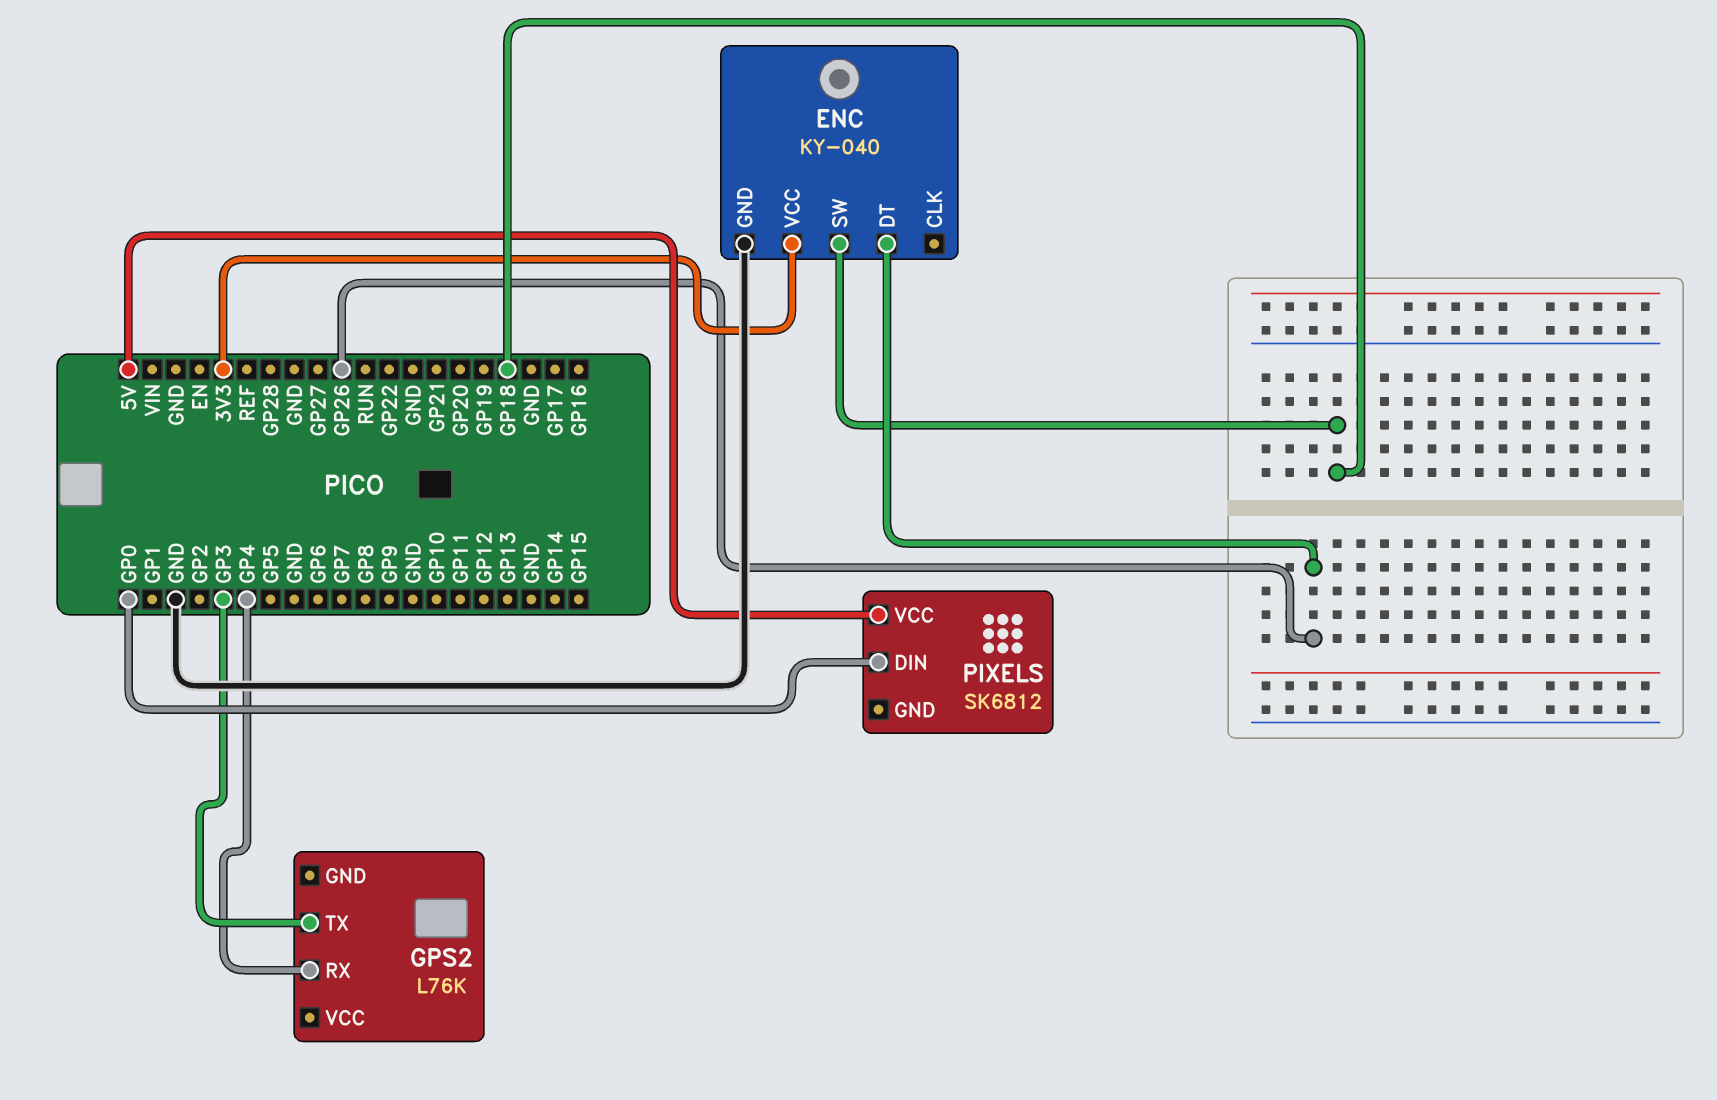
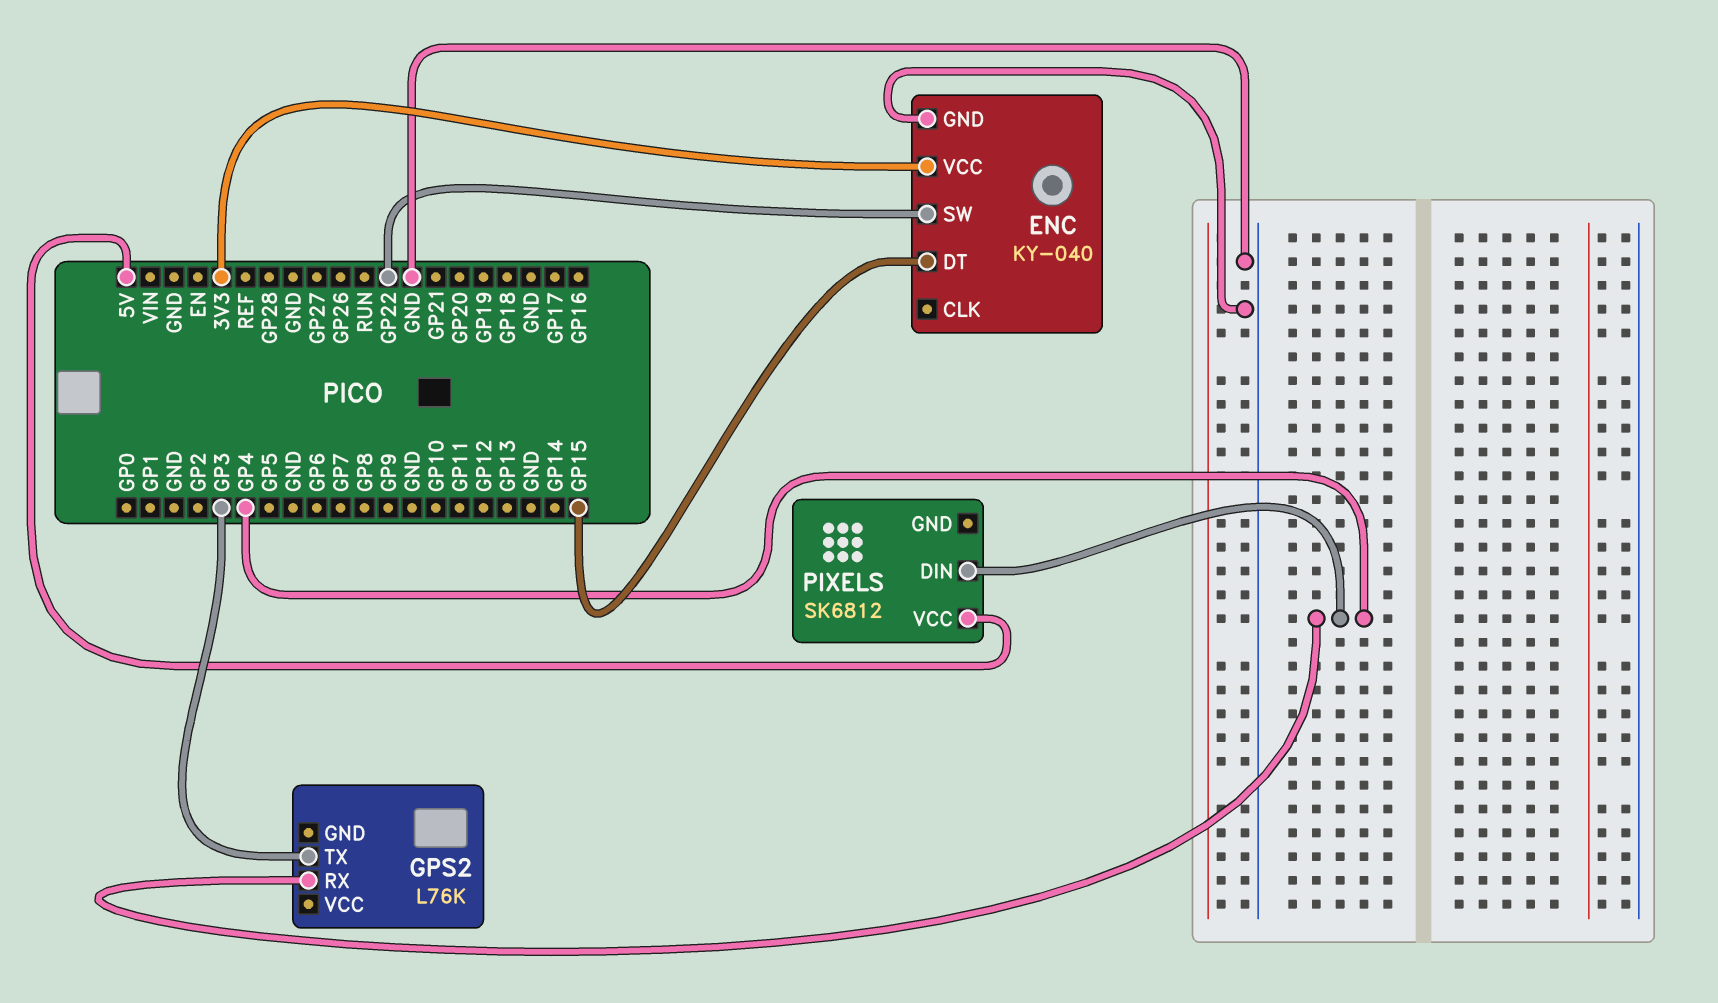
ENC pin DT: GP26 -> GP15
ENC pin SW: GP18 -> GP22
PIXELS pin DIN: GP0 -> GP4

